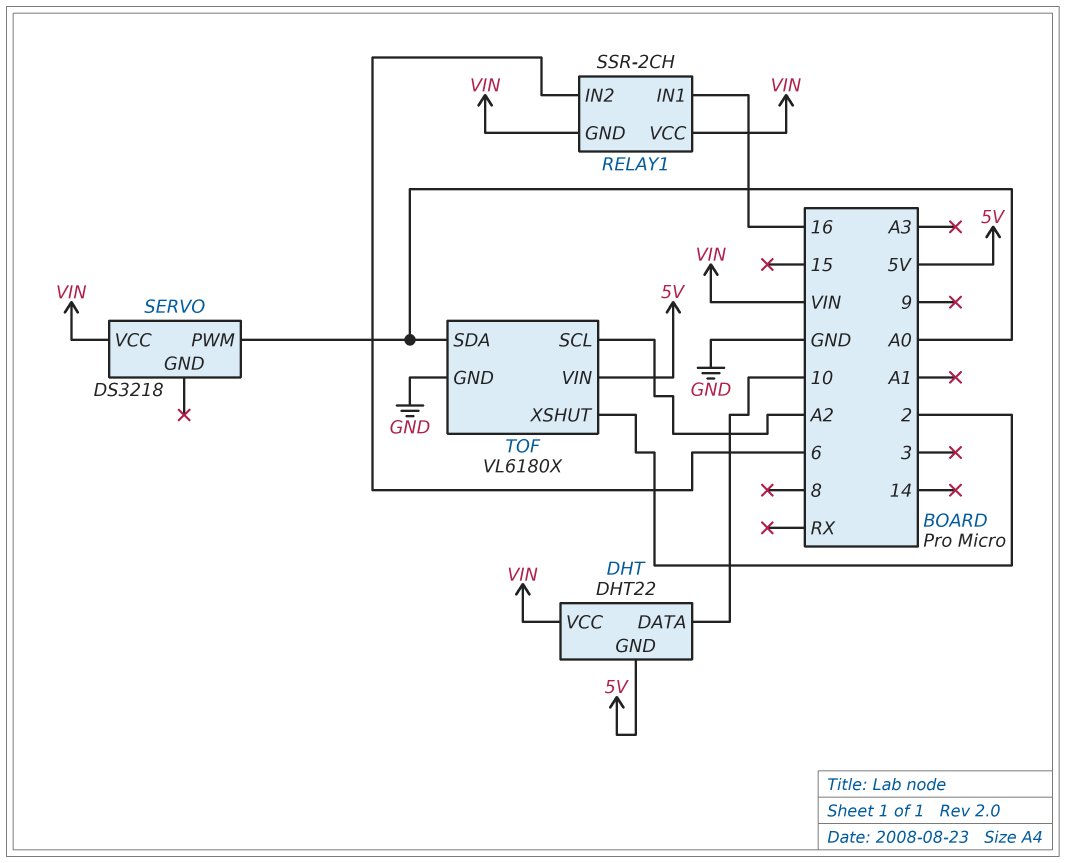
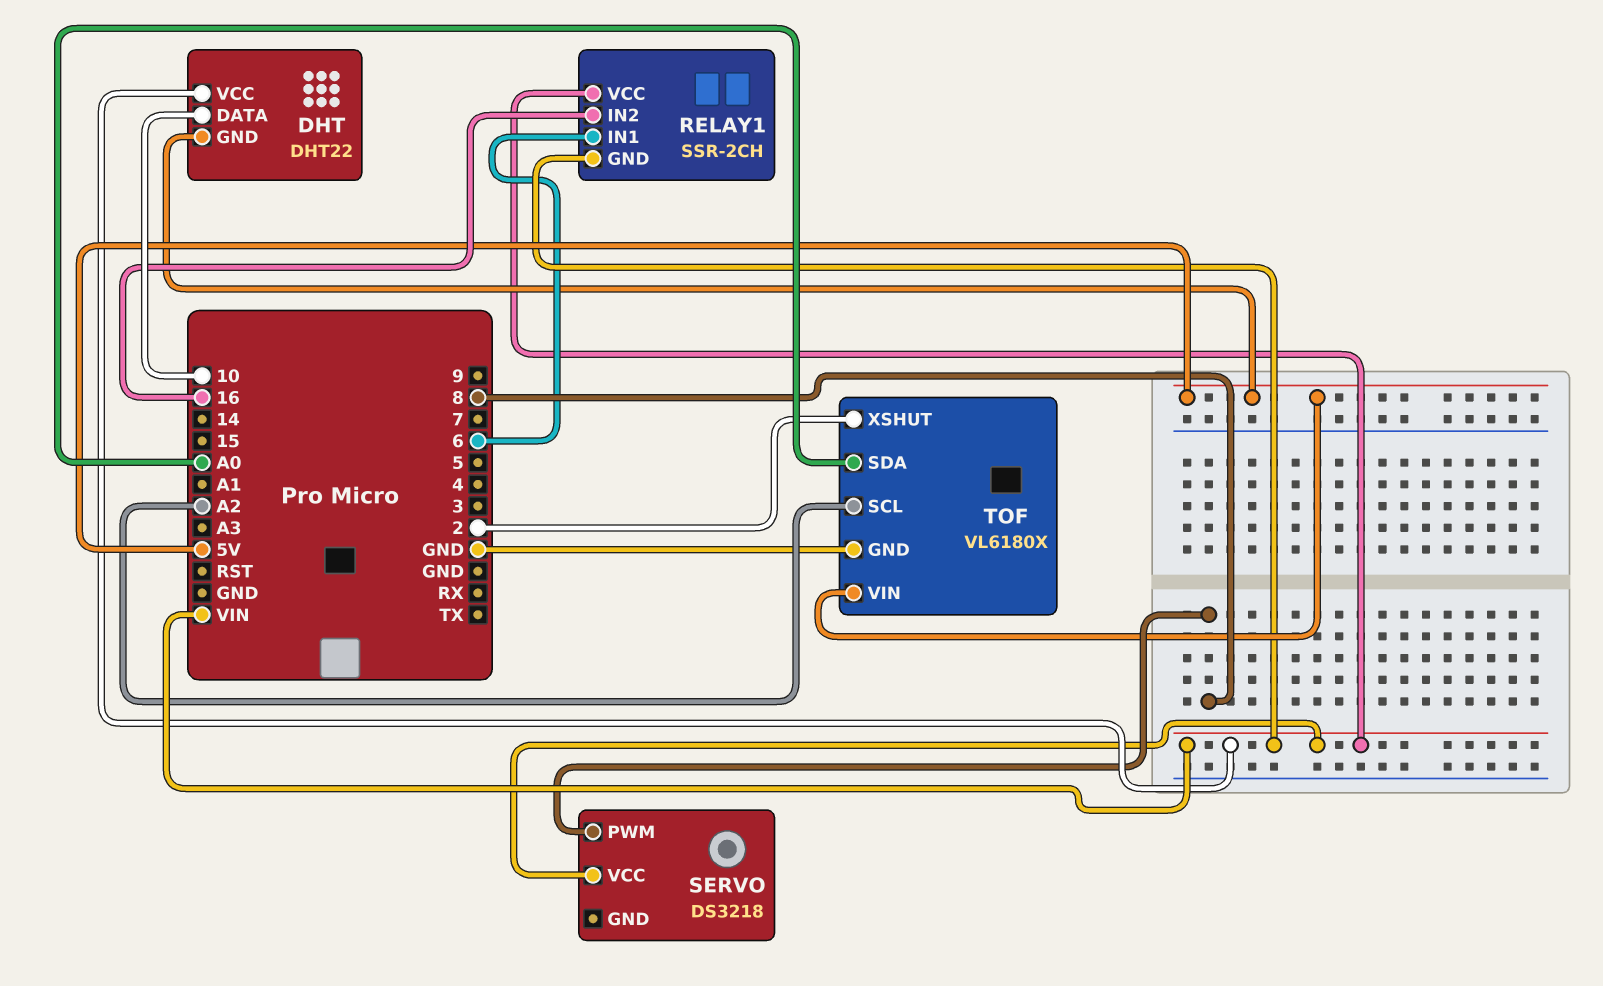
RELAY1 pin IN1: 16 -> 6
RELAY1 pin IN2: 6 -> 16
SERVO pin PWM: A0 -> 8

